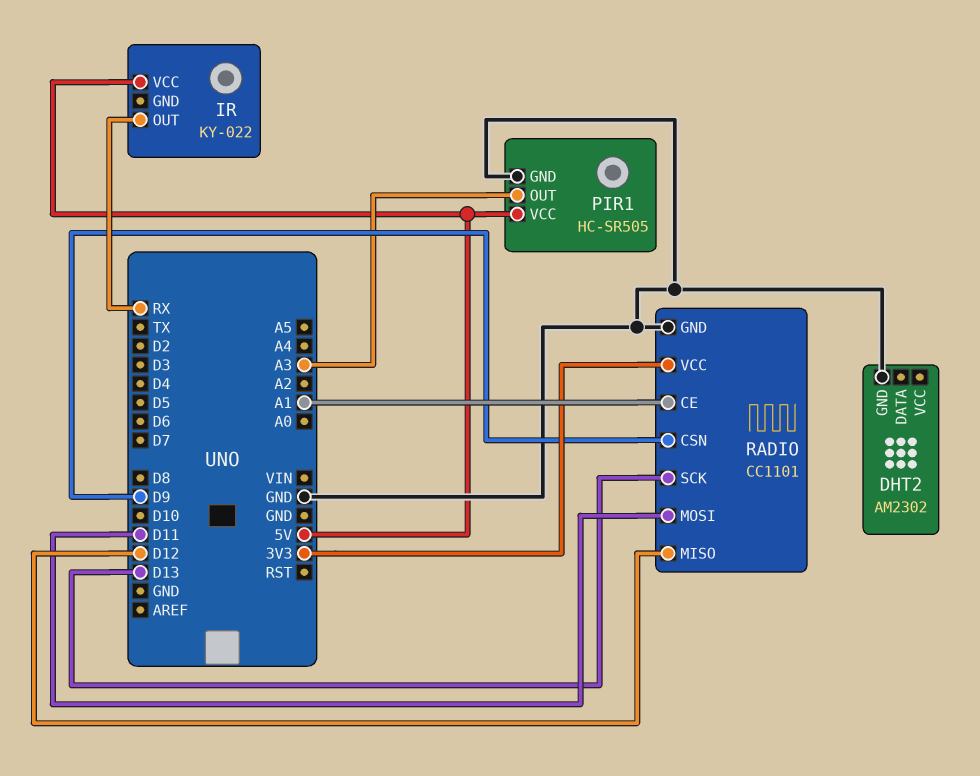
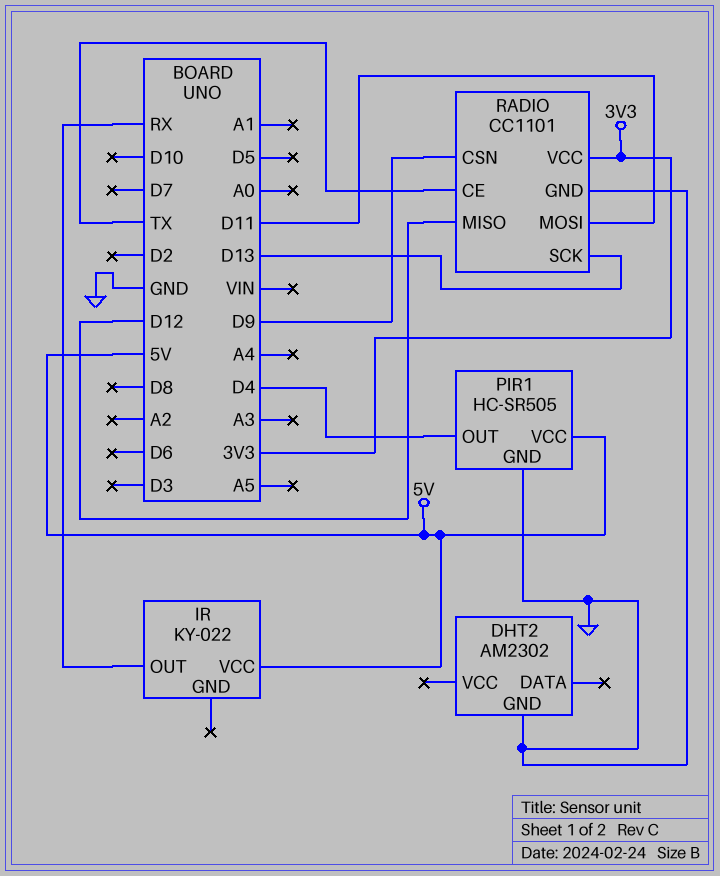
PIR1 pin OUT: A3 -> D4
RADIO pin CE: A1 -> TX

